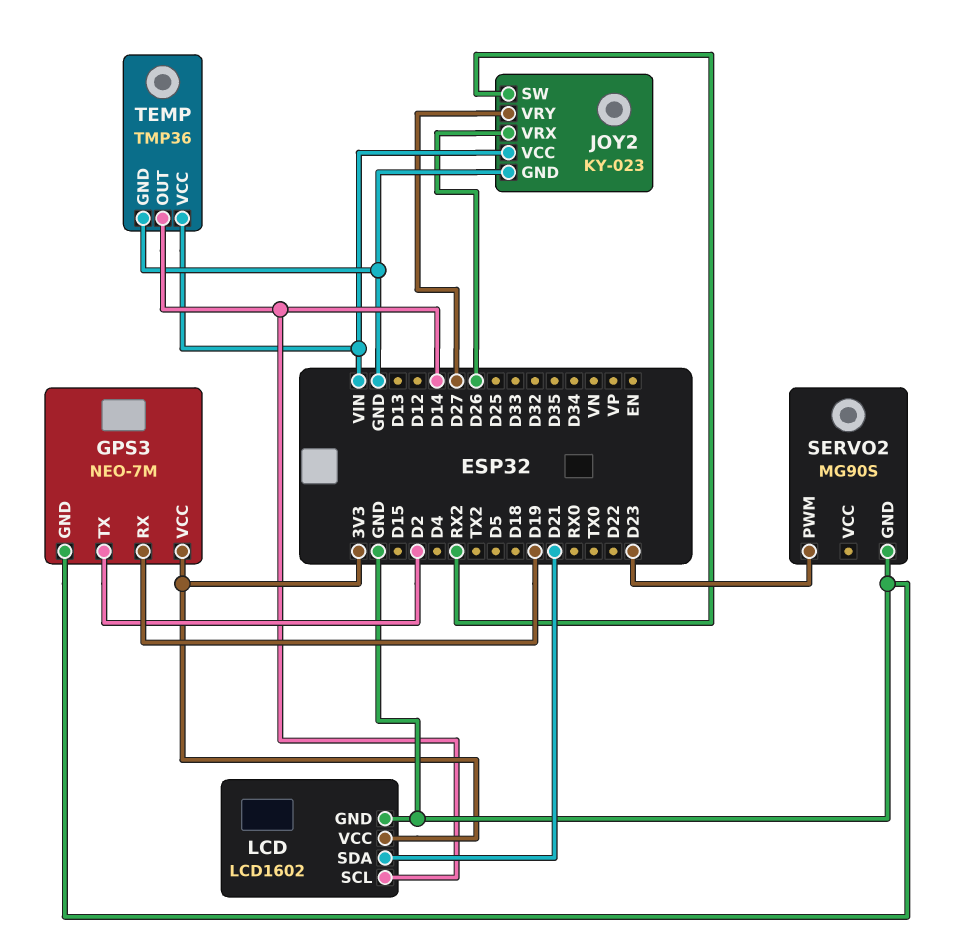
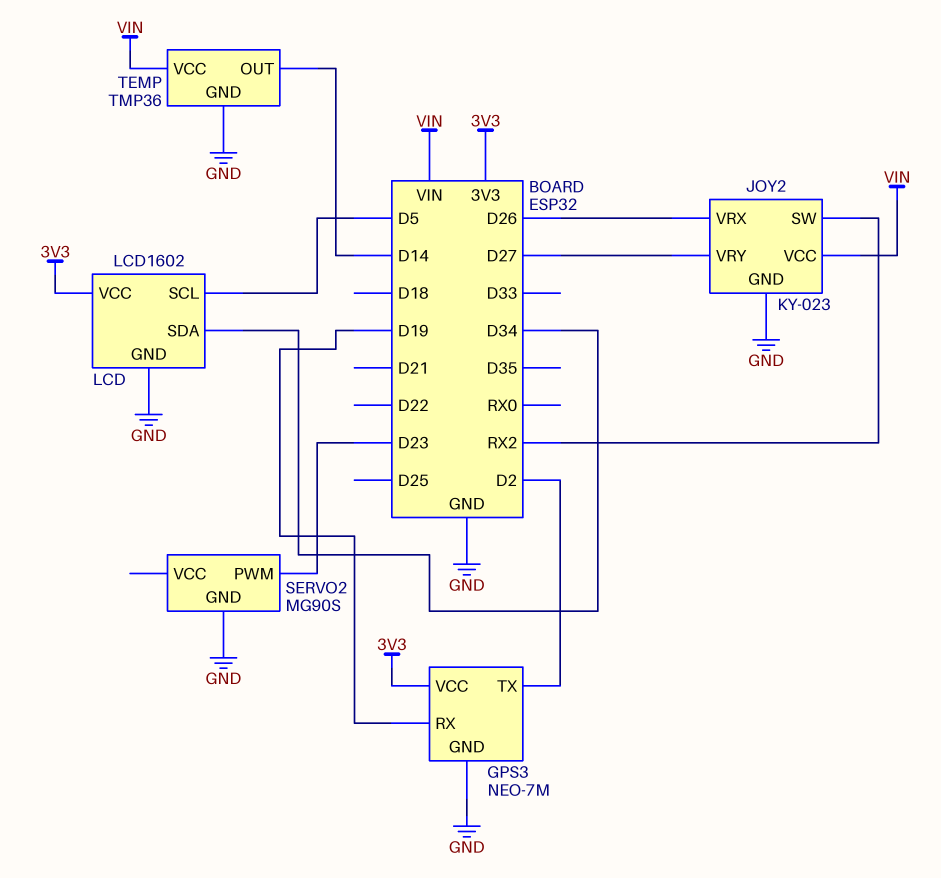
LCD pin SCL: D14 -> D5
LCD pin SDA: D21 -> D34

